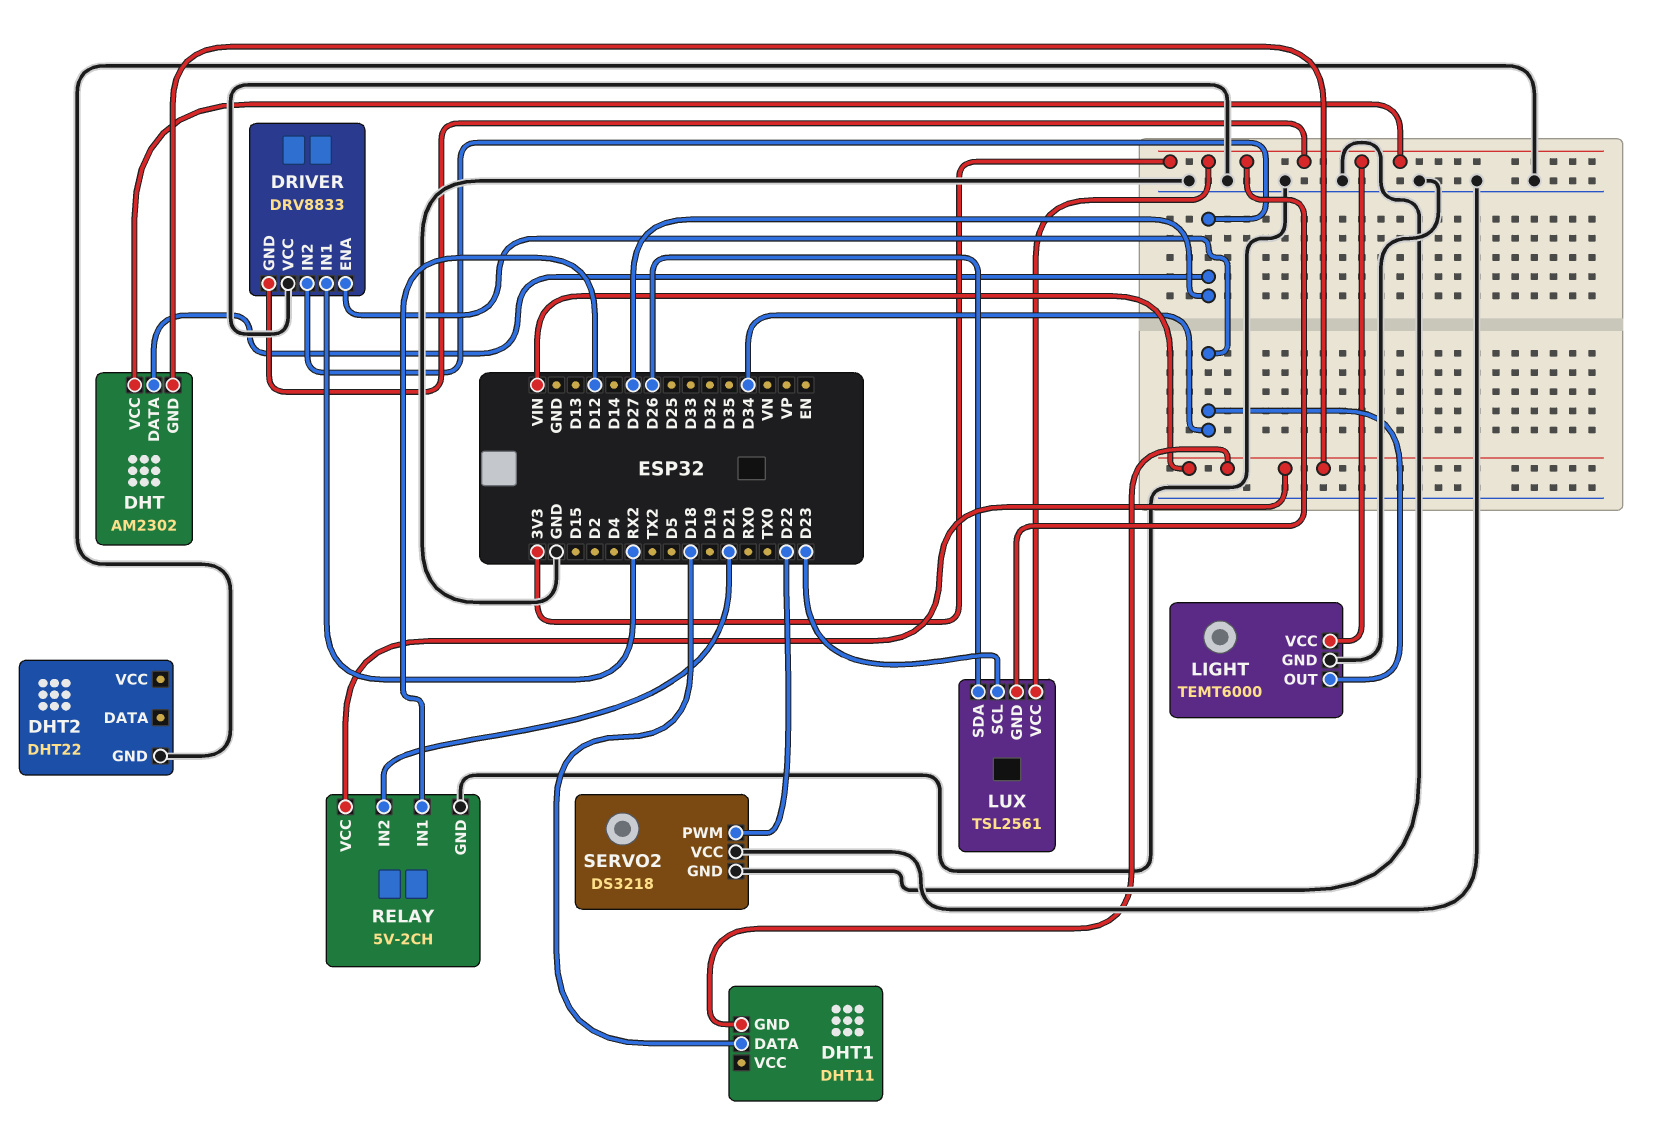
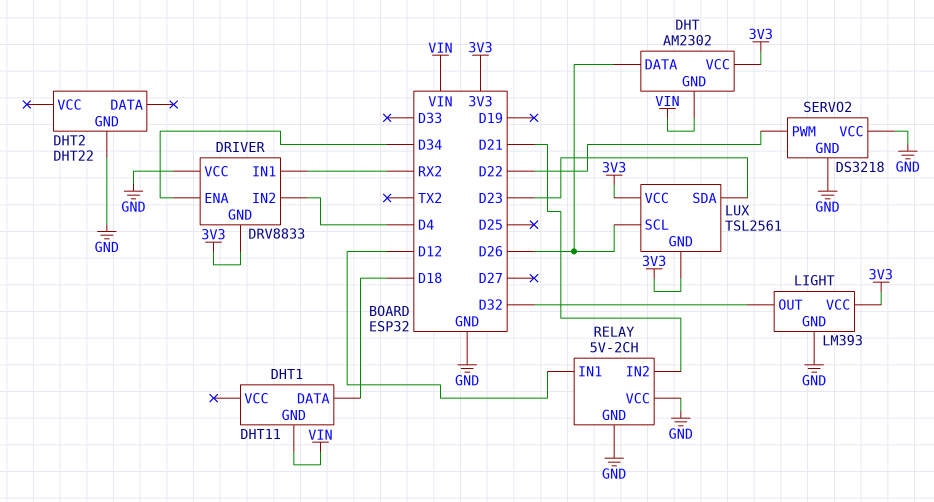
DHT pin DATA: D27 -> D26
DRIVER pin IN2: D27 -> D4
LIGHT: TEMT6000 -> LM393
LIGHT pin OUT: D34 -> D32
LUX pin SCL: D23 -> D26
LUX pin SDA: D26 -> D23
RELAY pin VCC: VIN -> GND

